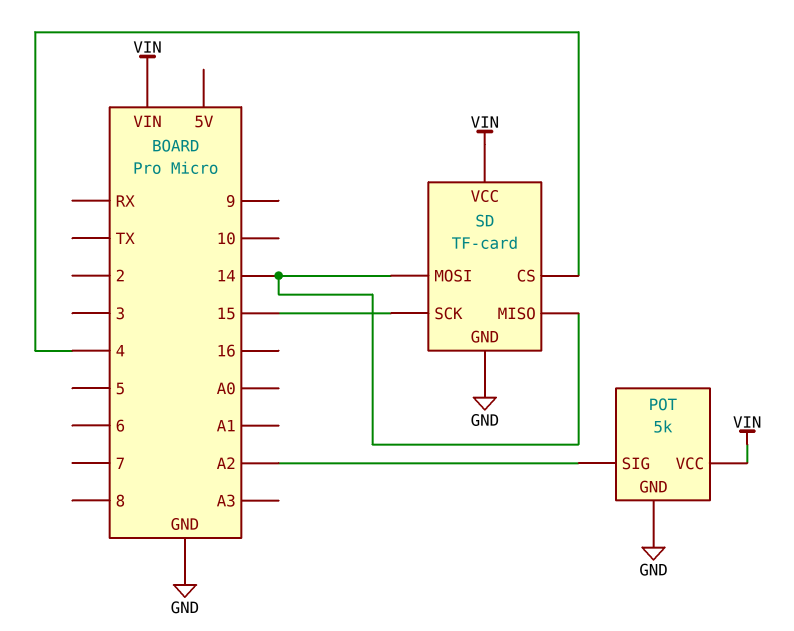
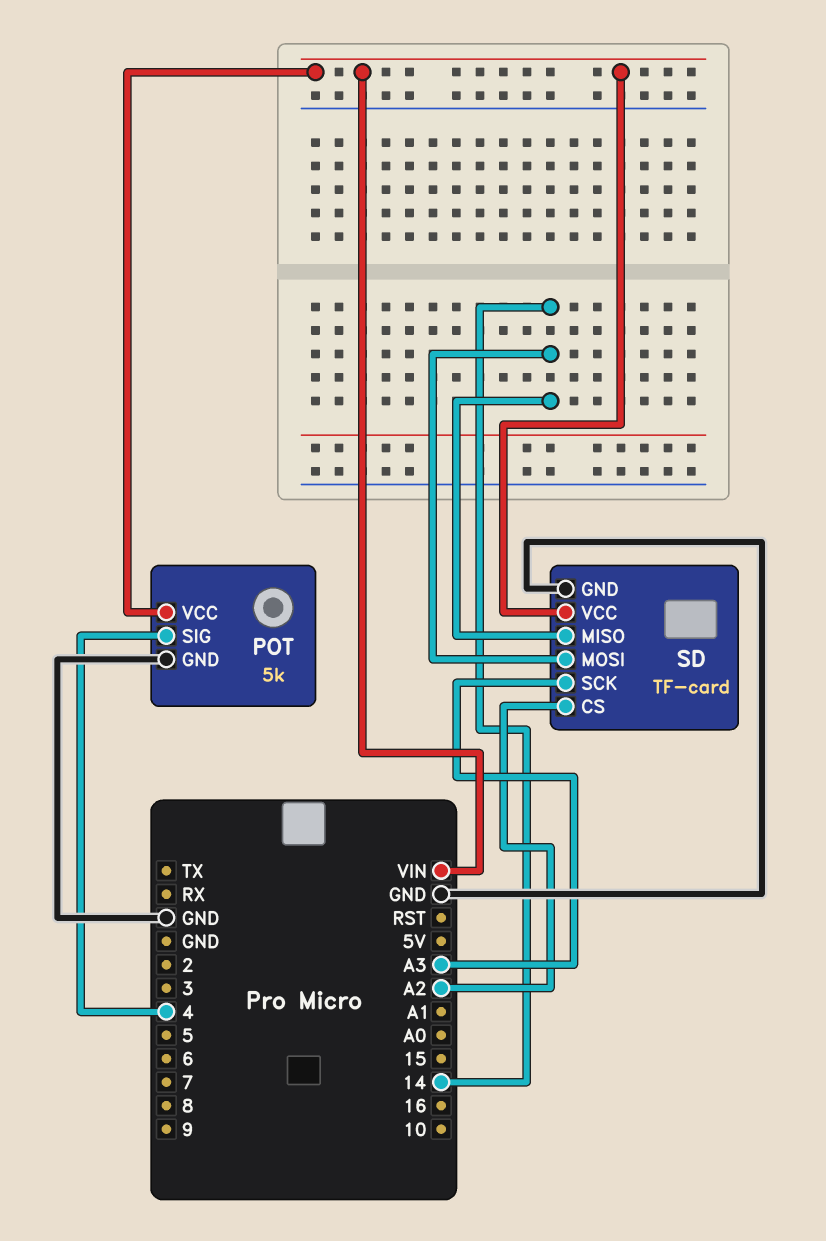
POT pin SIG: A2 -> 4
SD pin CS: 4 -> A2
SD pin SCK: 15 -> A3

